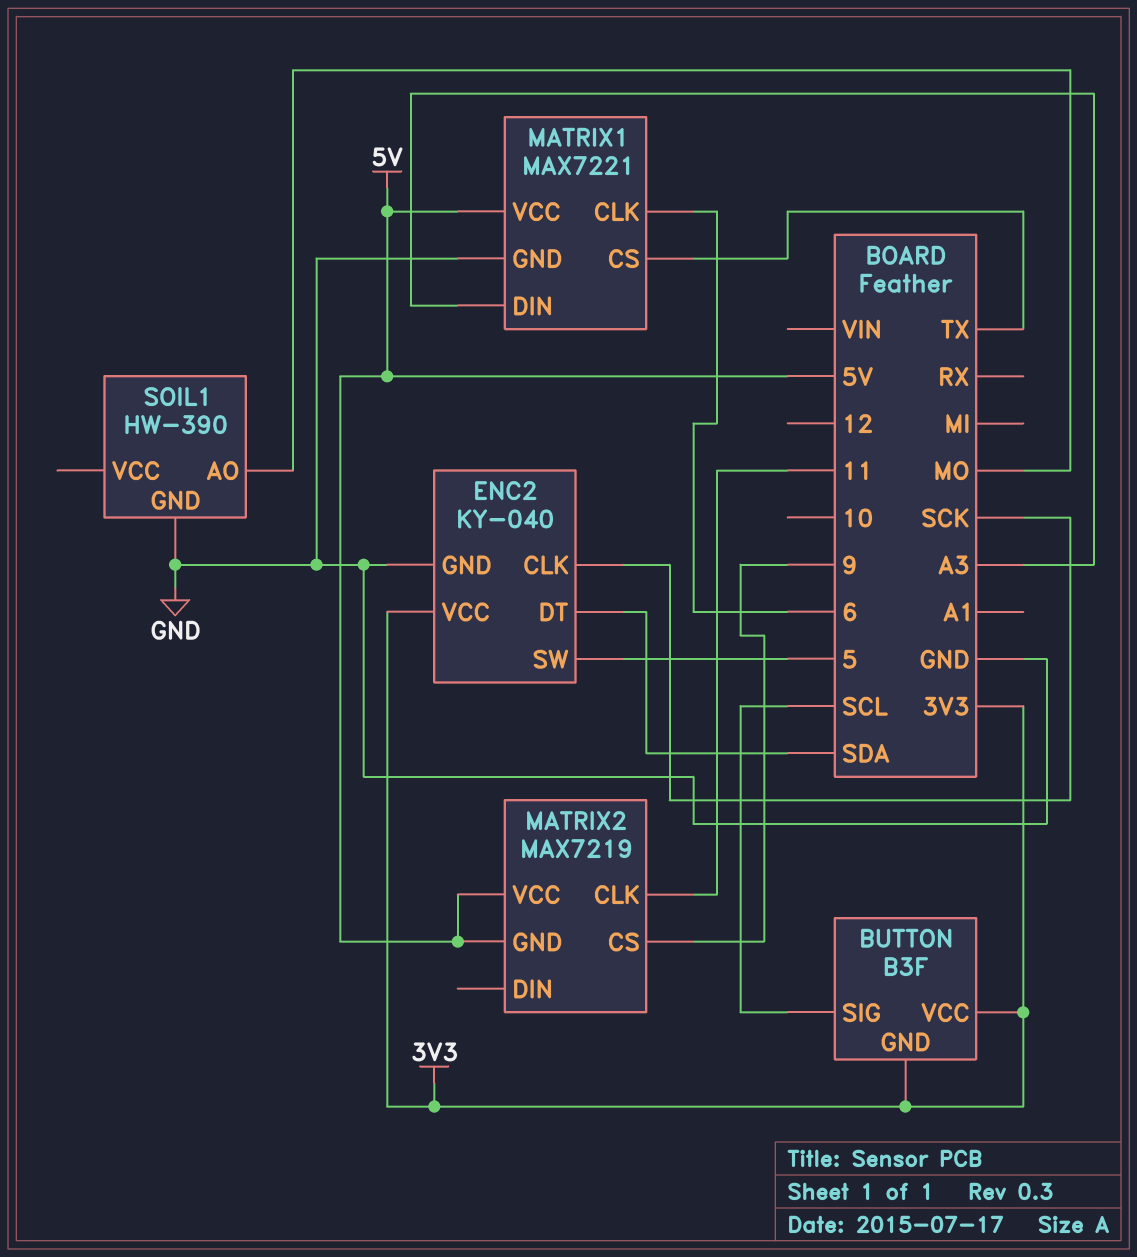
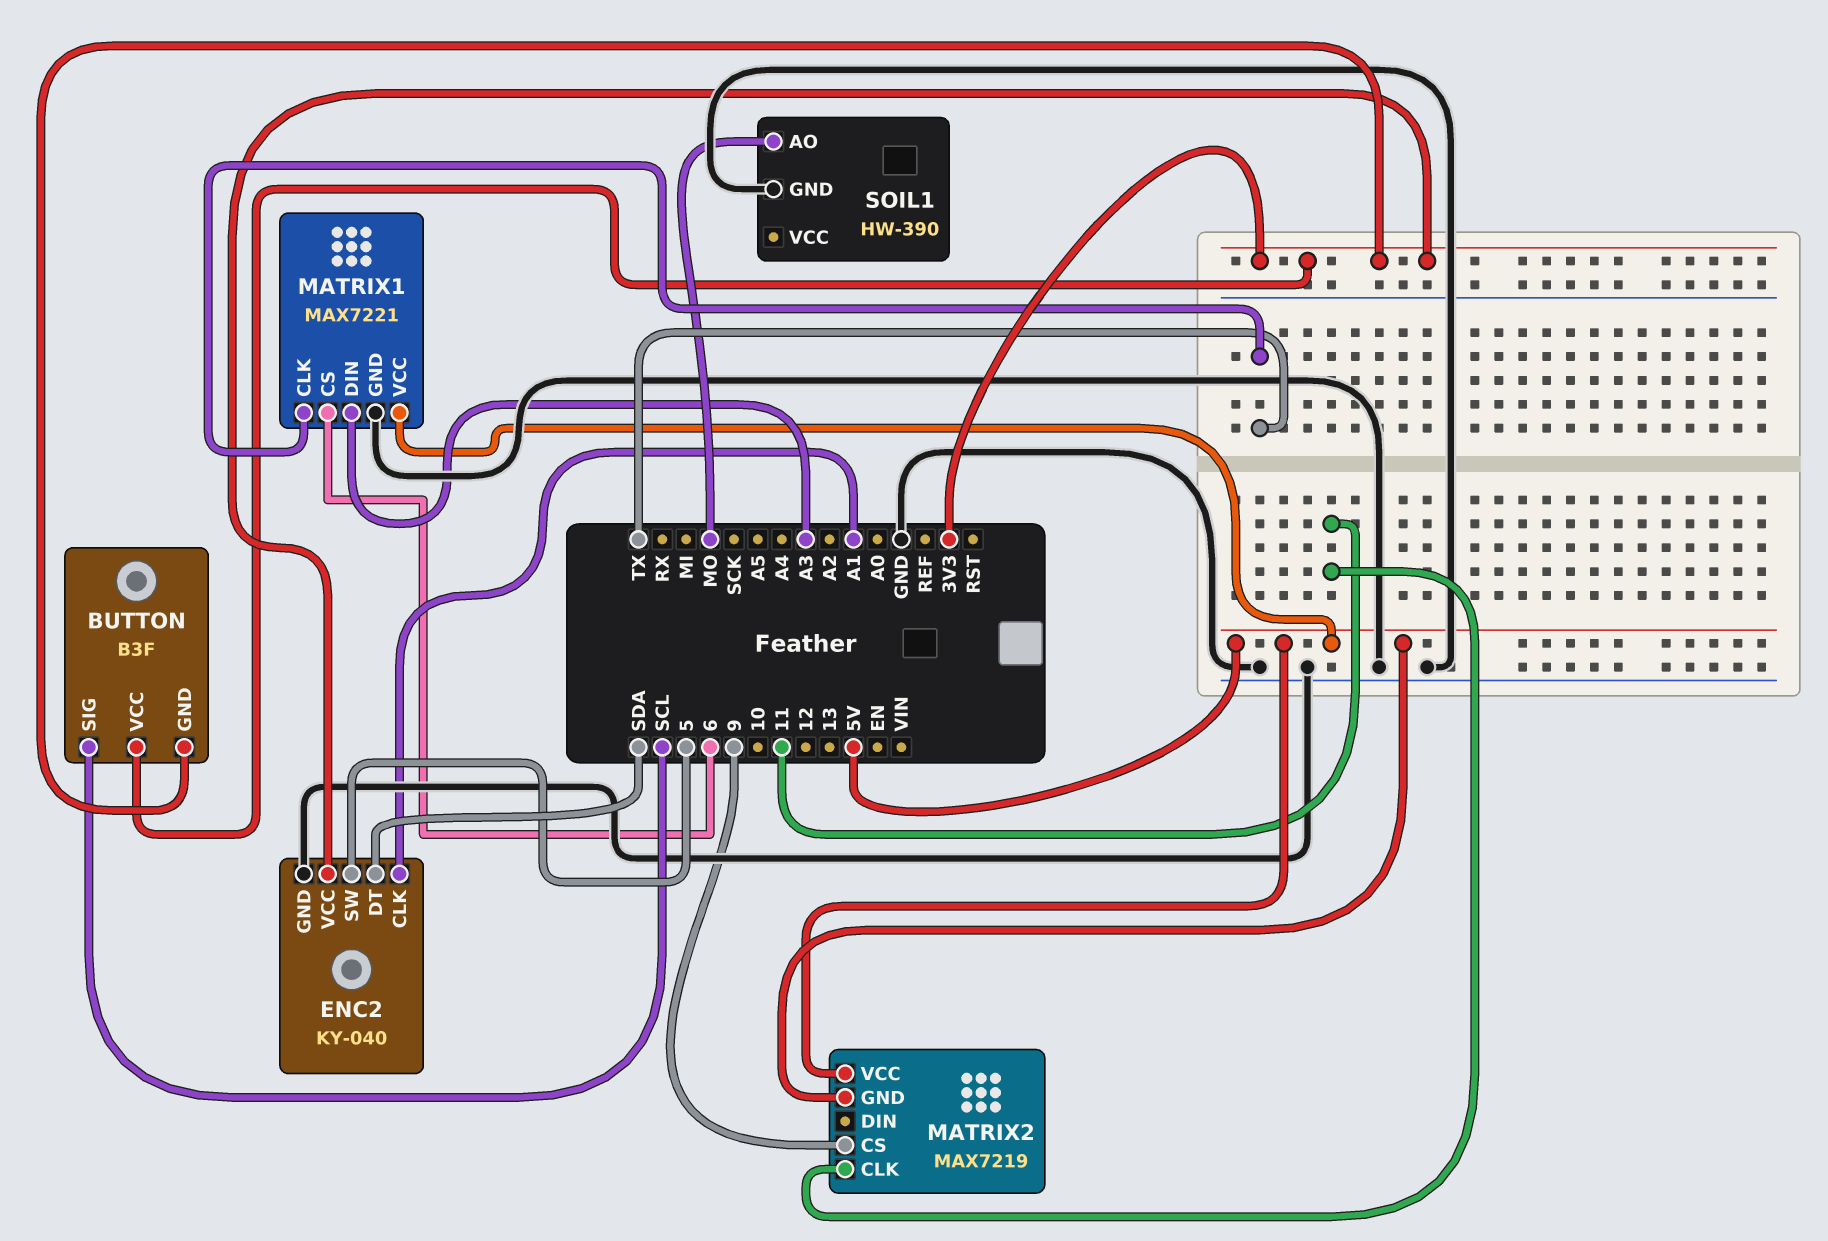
ENC2 pin CLK: SCK -> A1
MATRIX1 pin CLK: 6 -> TX
MATRIX1 pin CS: TX -> 6

